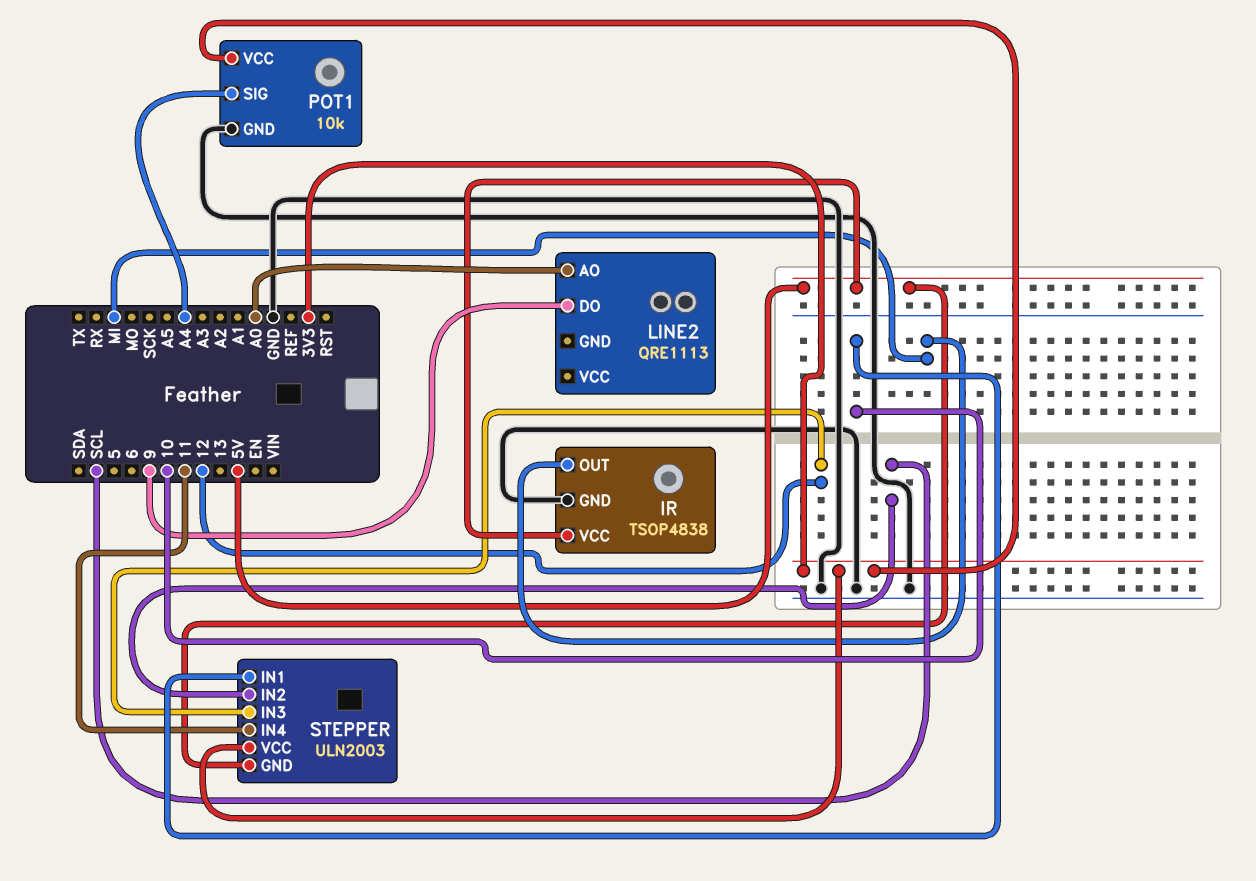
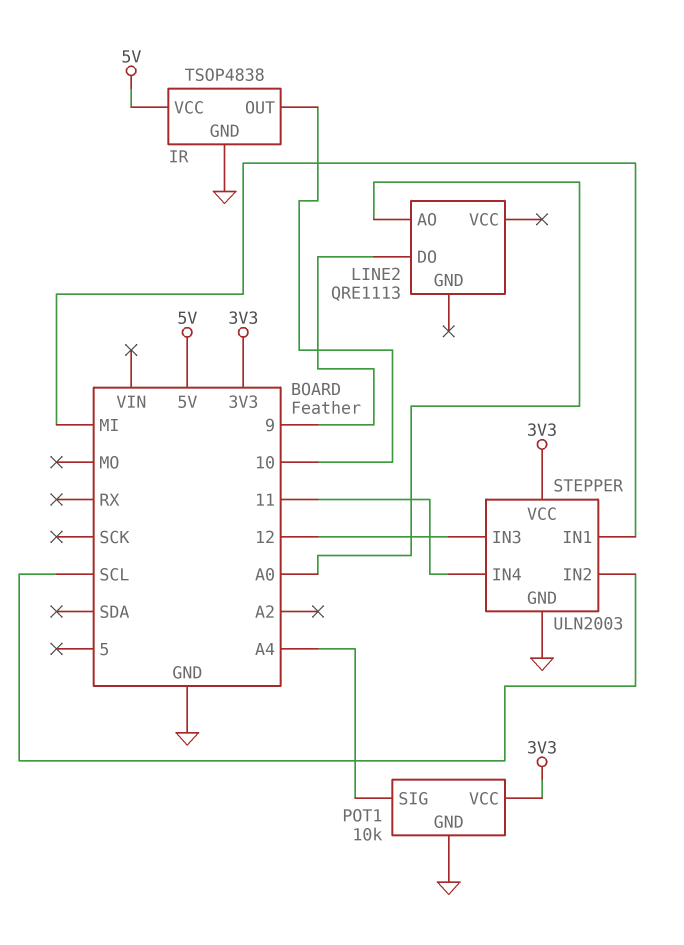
IR pin OUT: MI -> 10
STEPPER pin GND: 5V -> GND
STEPPER pin IN1: 10 -> MI

